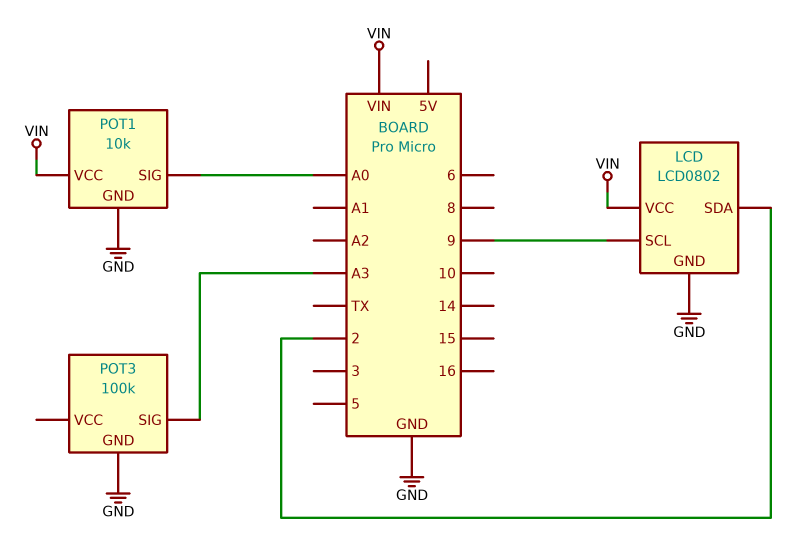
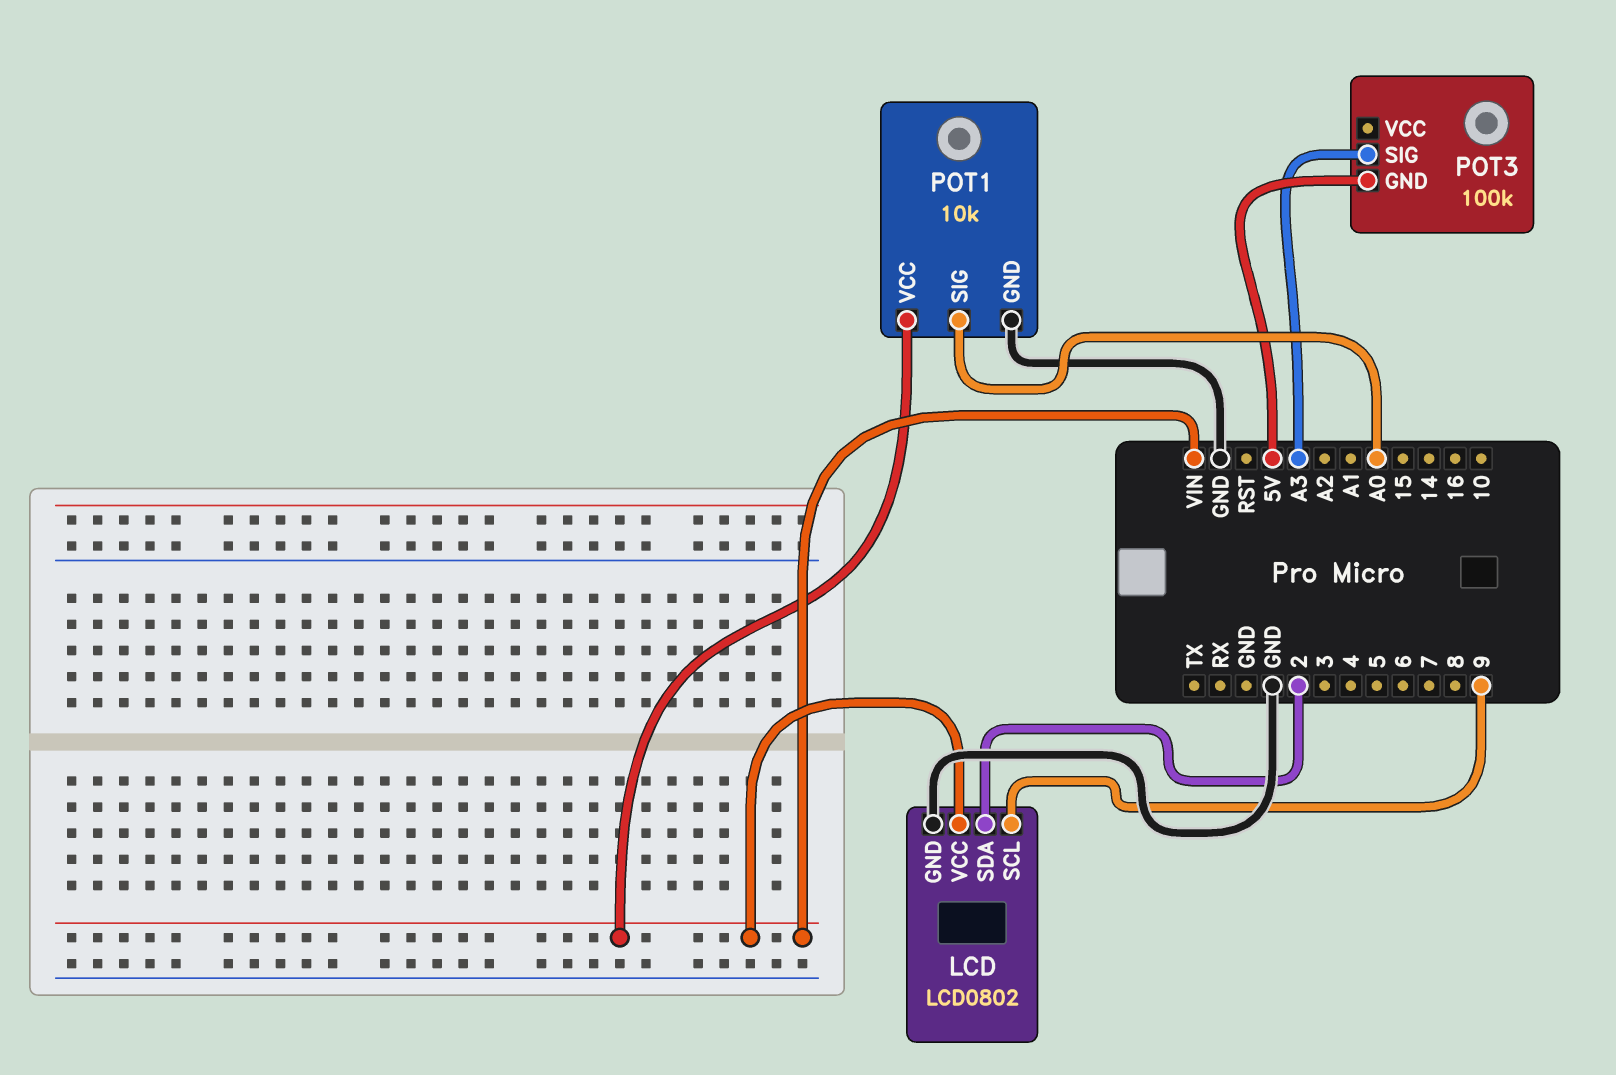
POT3 pin GND: GND -> 5V

